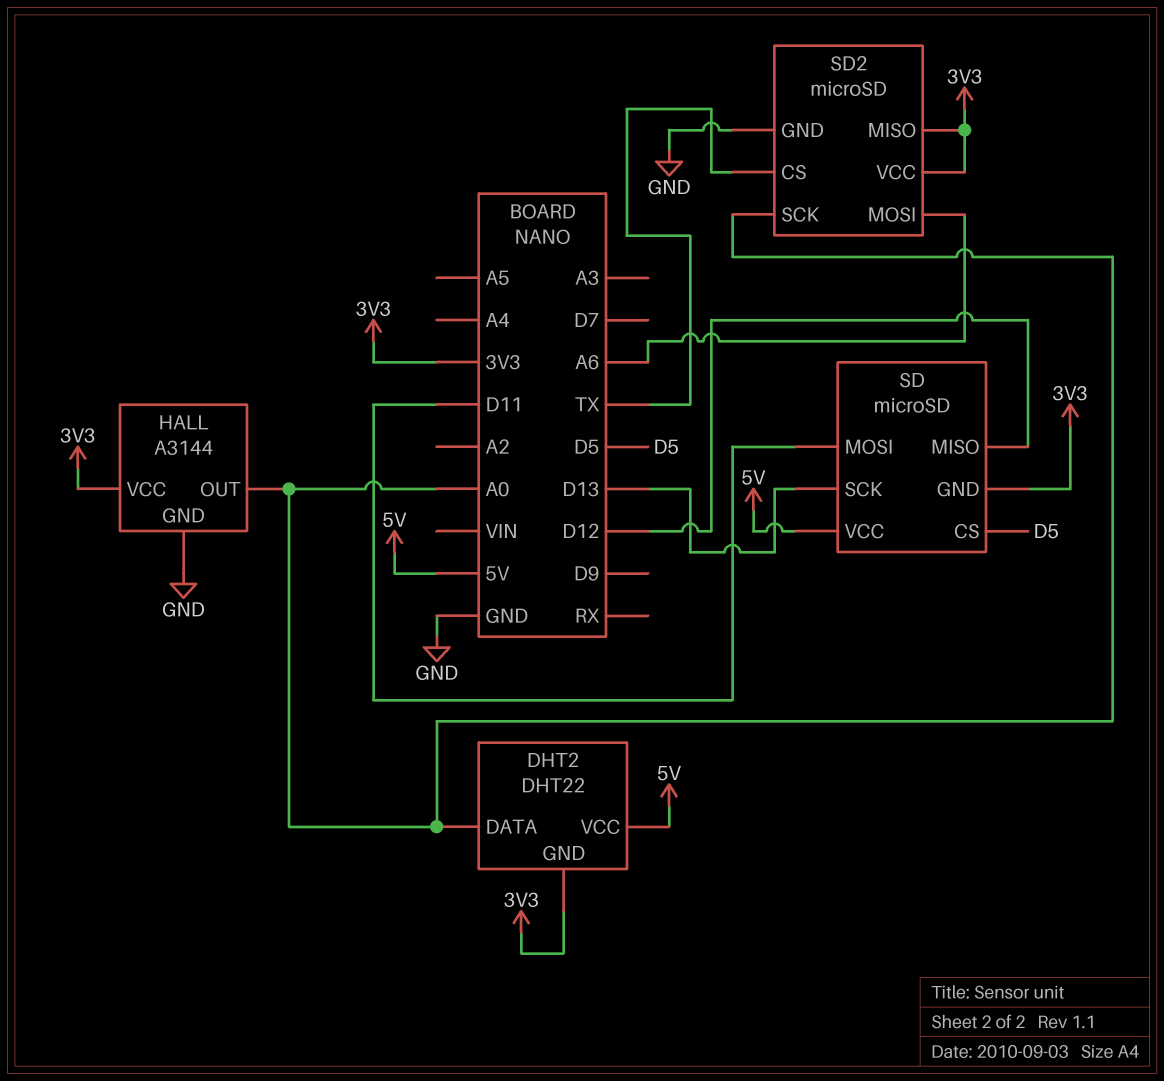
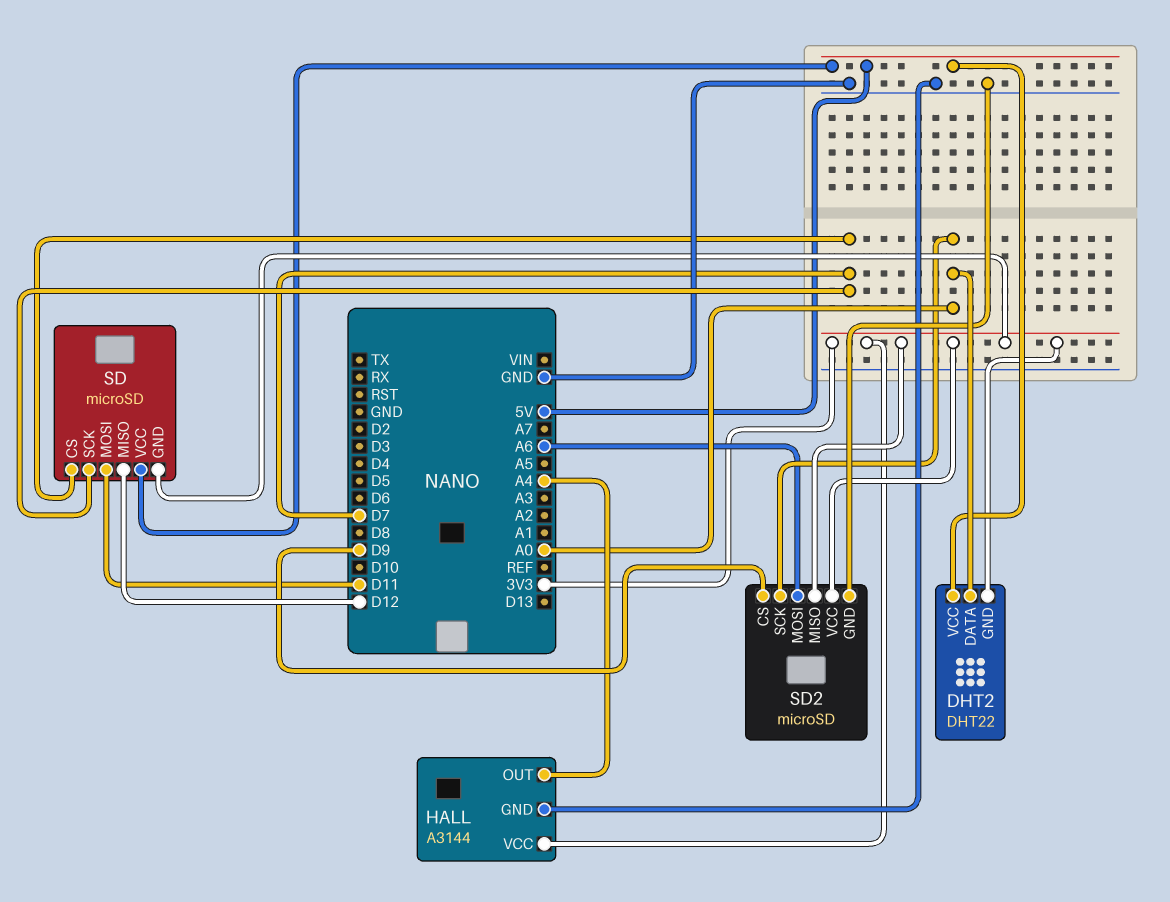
HALL pin OUT: A0 -> A4
SD pin CS: D5 -> D7
SD pin SCK: D13 -> D7
SD2 pin CS: TX -> D9

